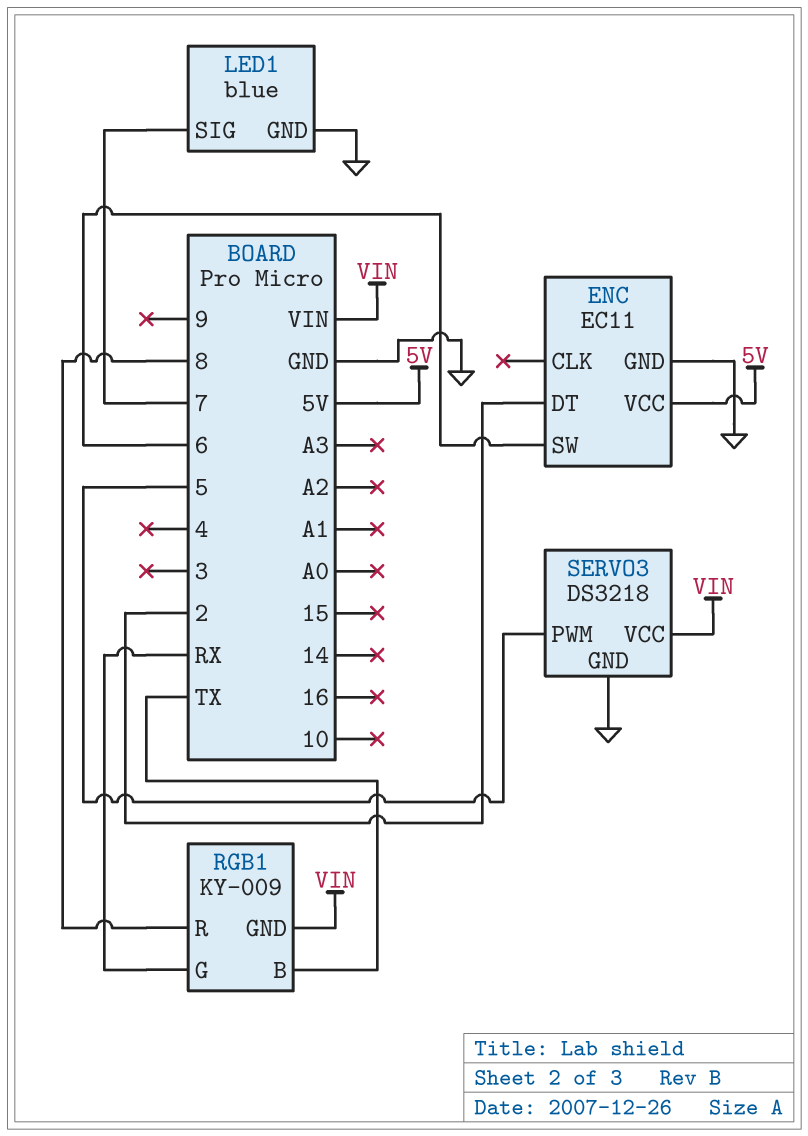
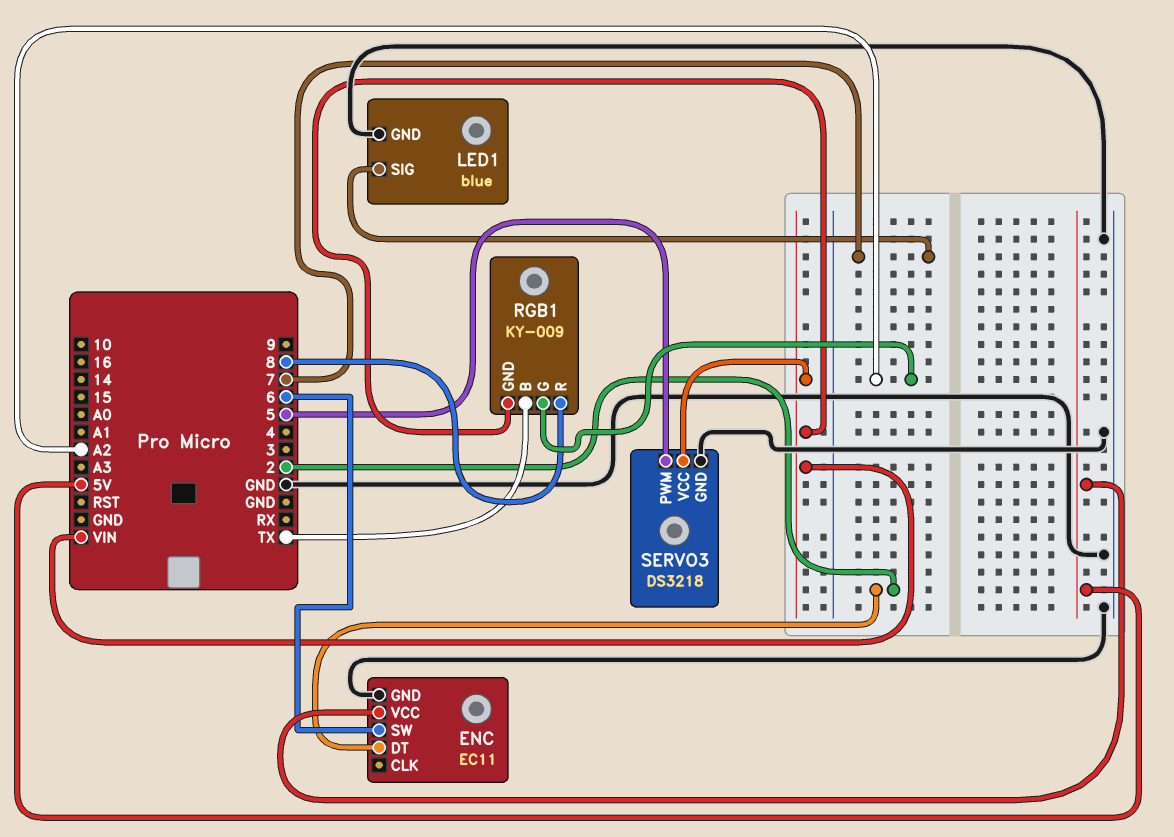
RGB1 pin G: RX -> A2

